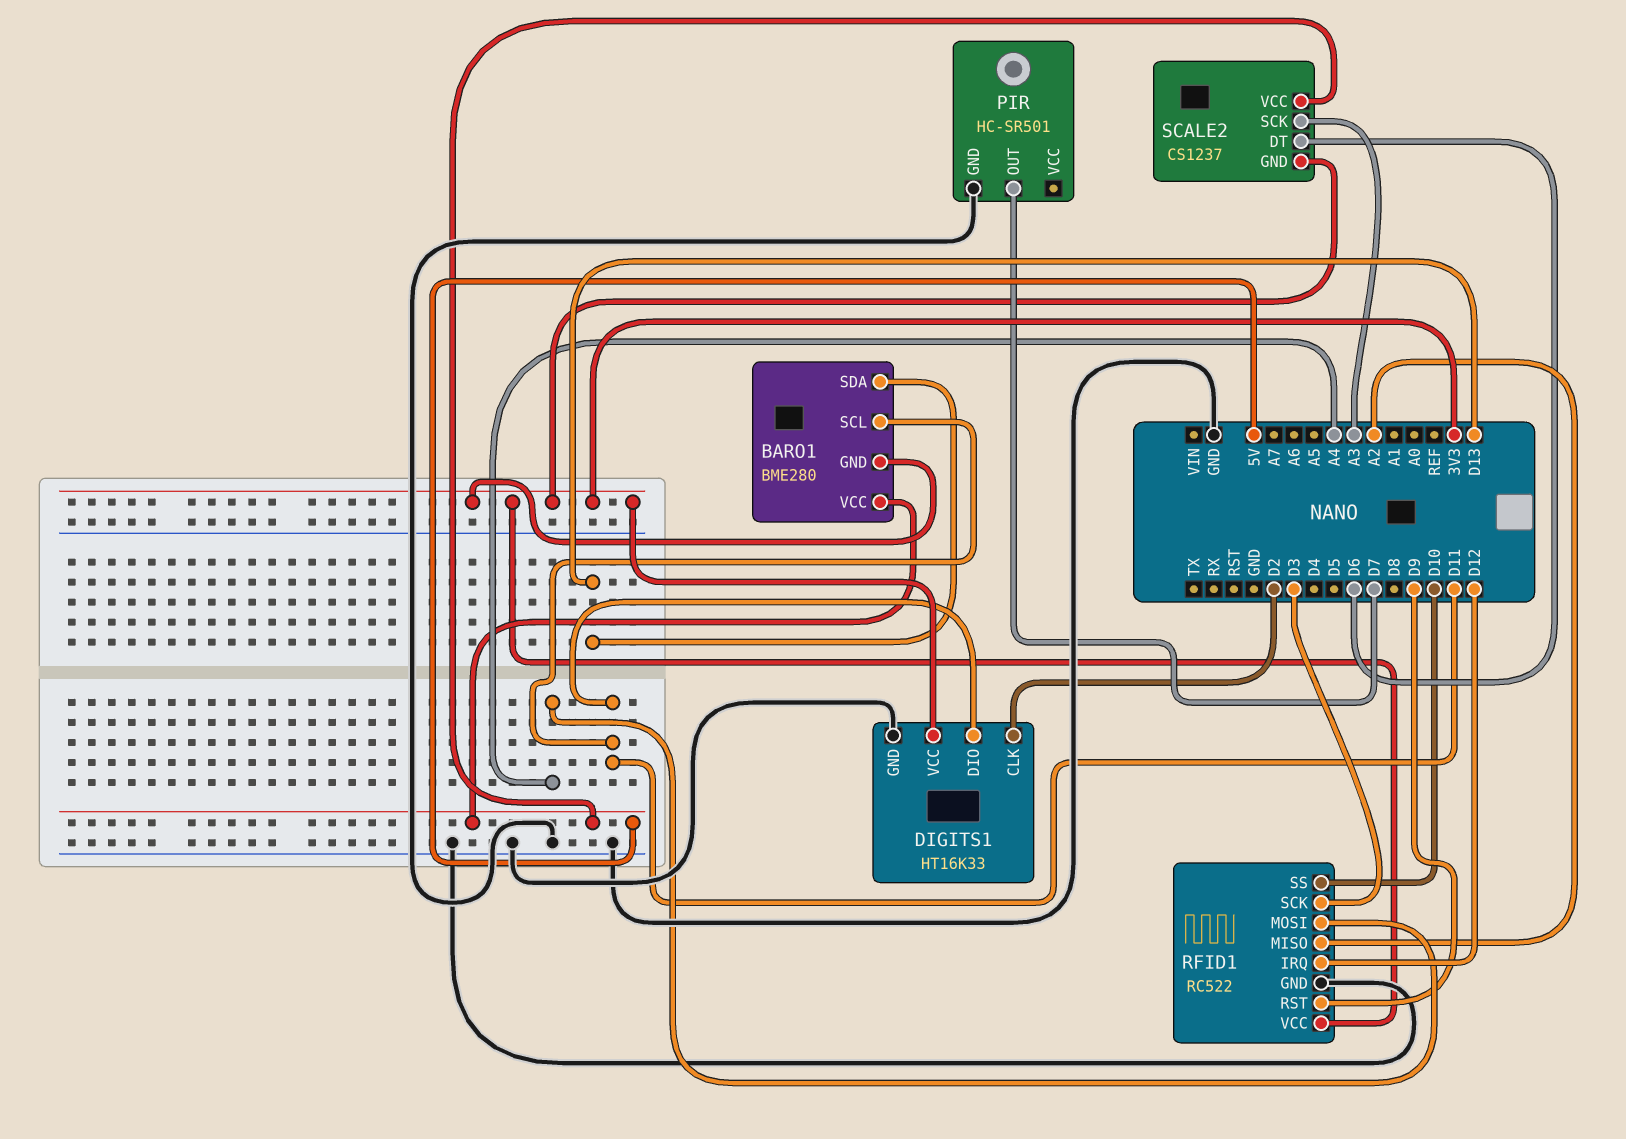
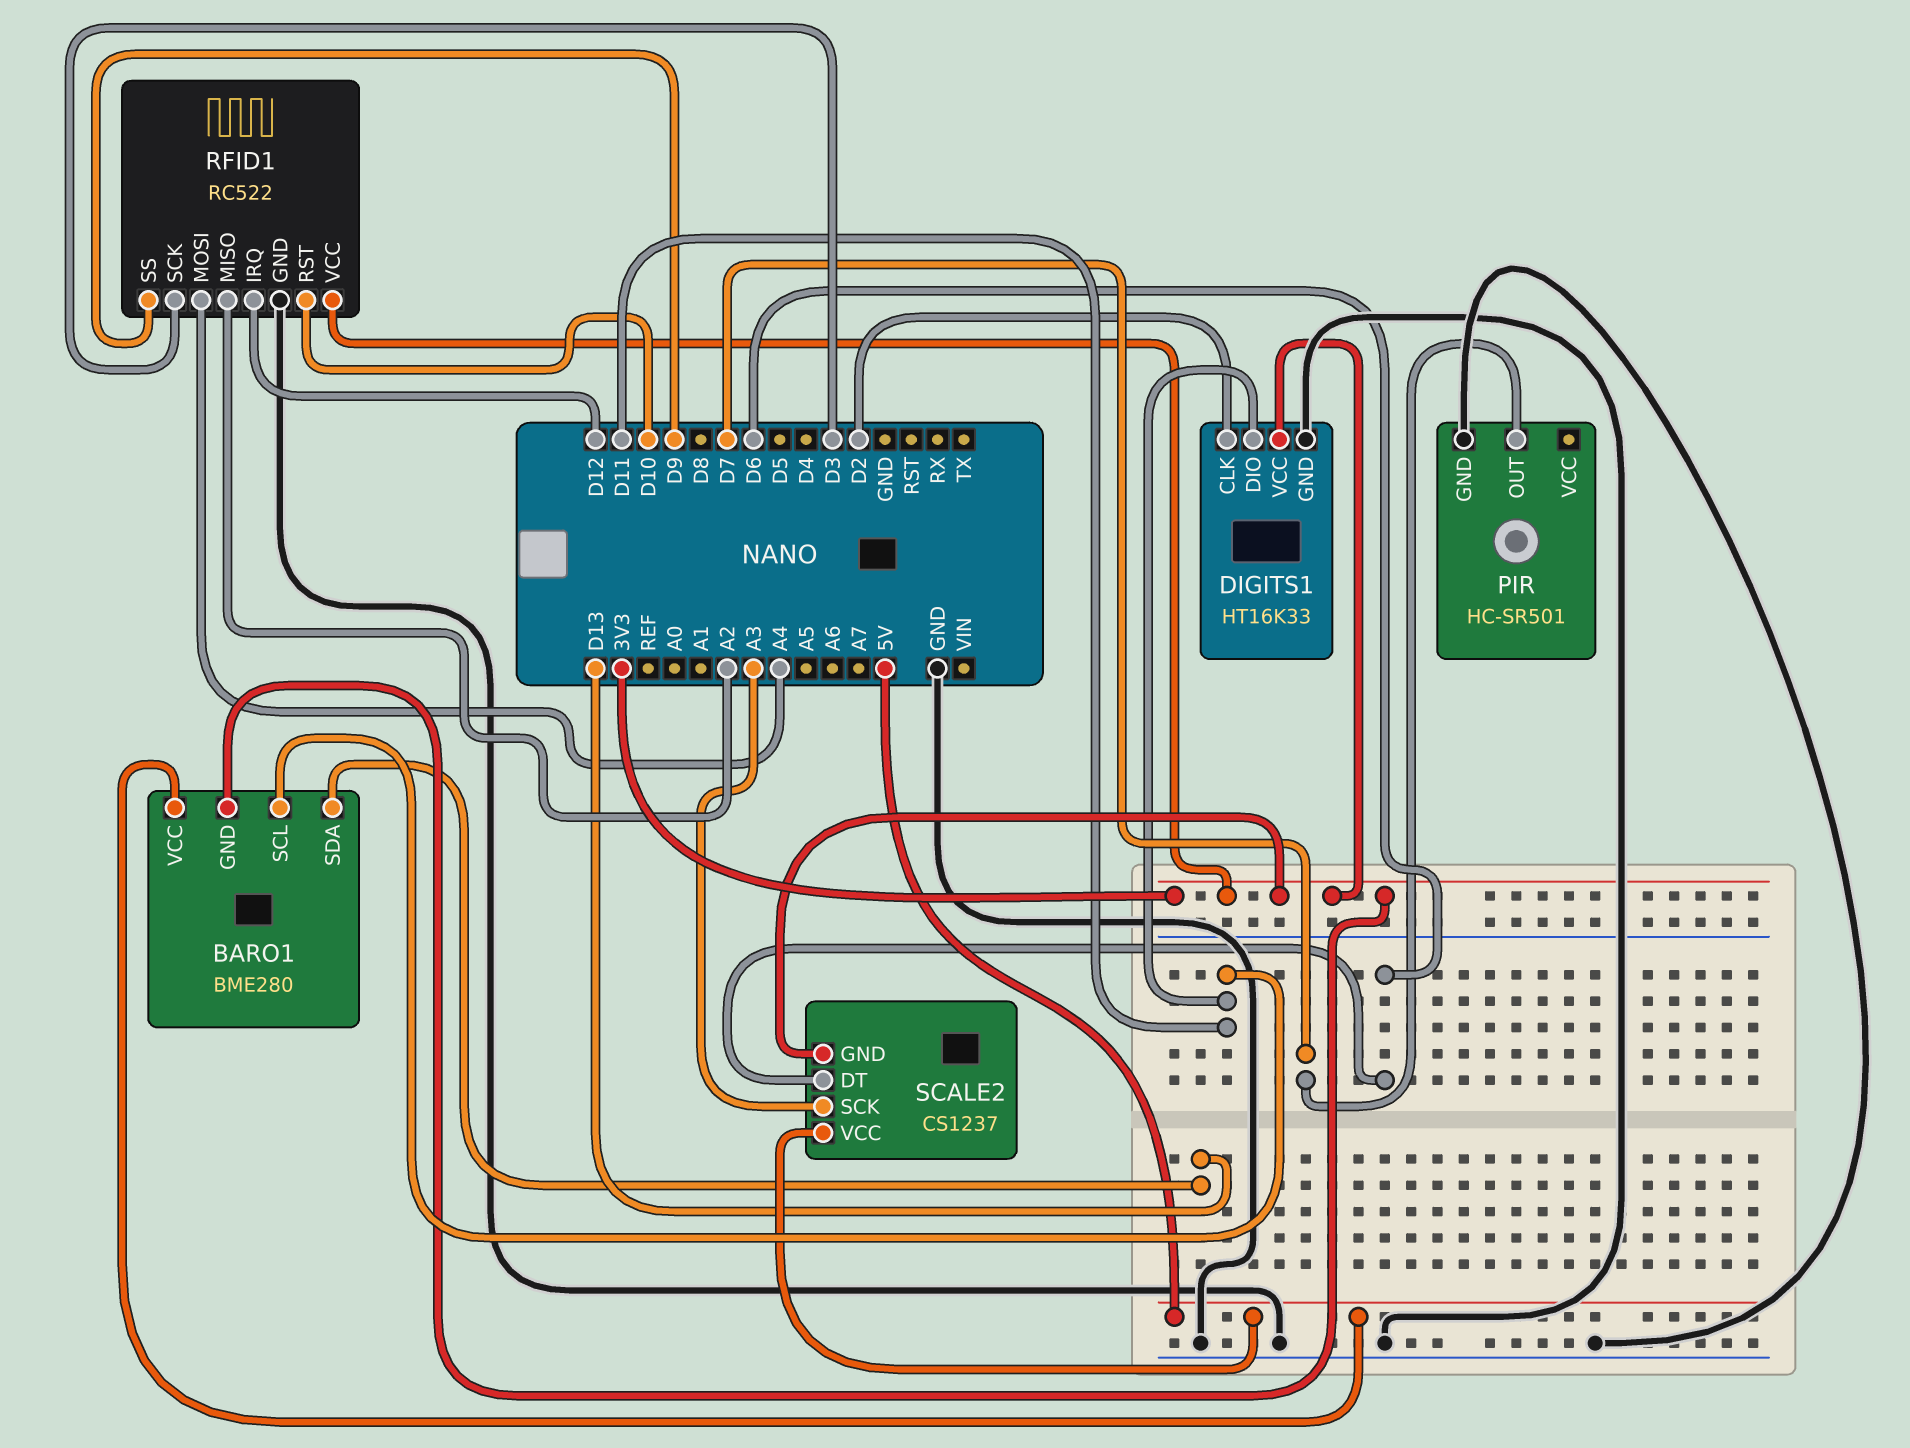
RFID1 pin RST: D9 -> D10
RFID1 pin SS: D10 -> D9

